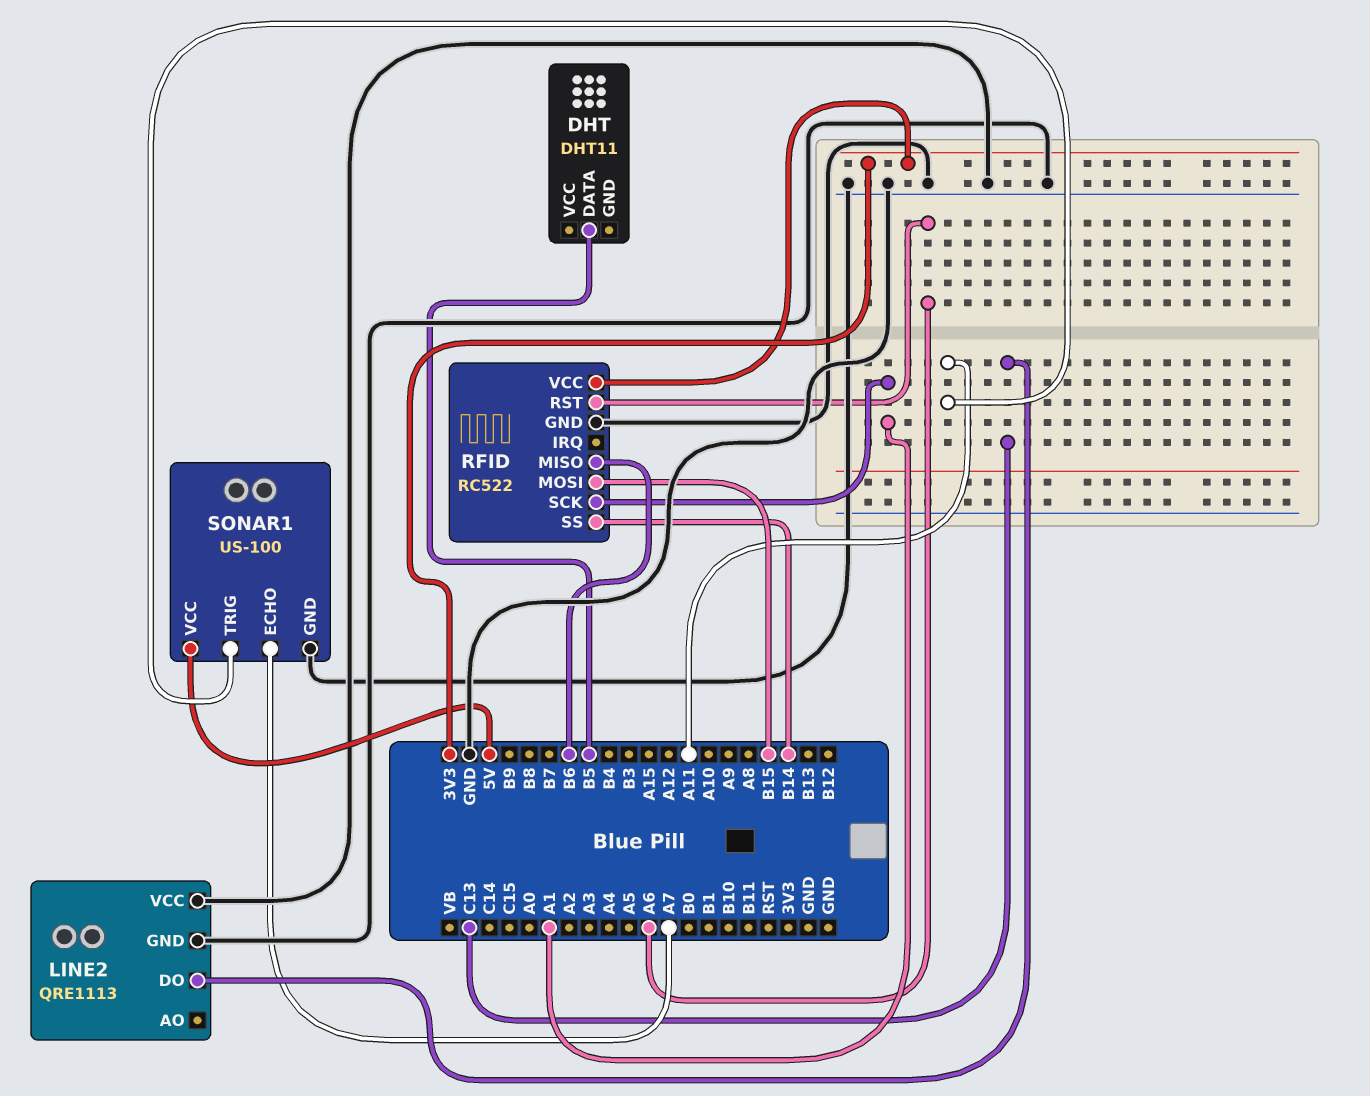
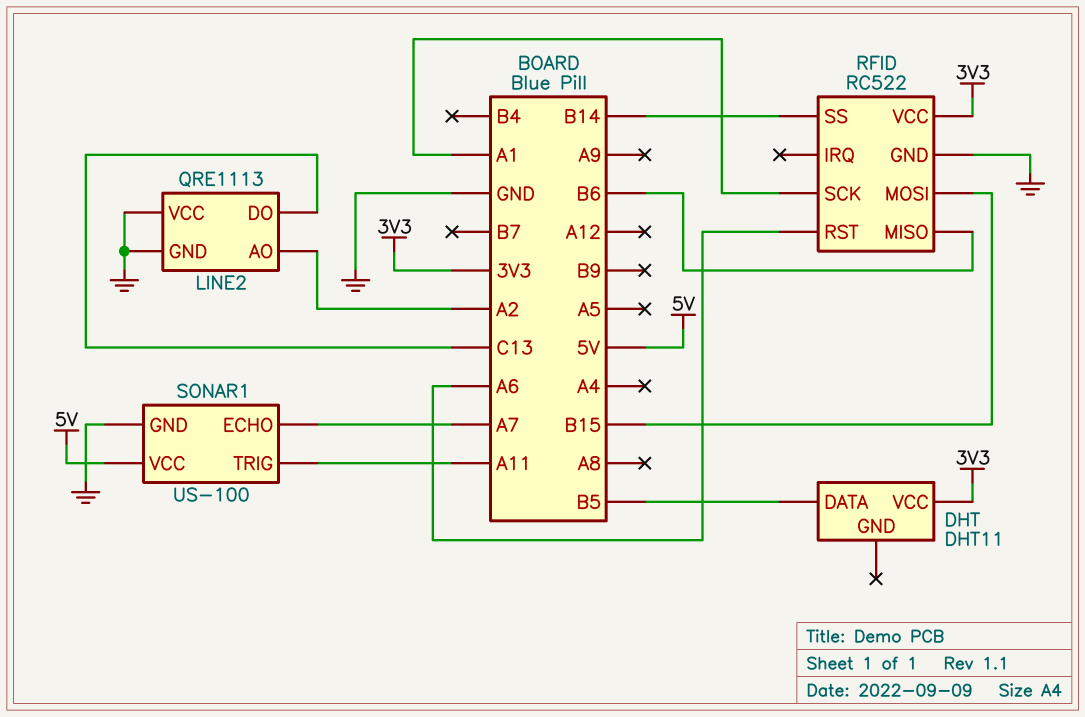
DHT pin VCC: none -> 3V3
LINE2 pin AO: none -> A2

